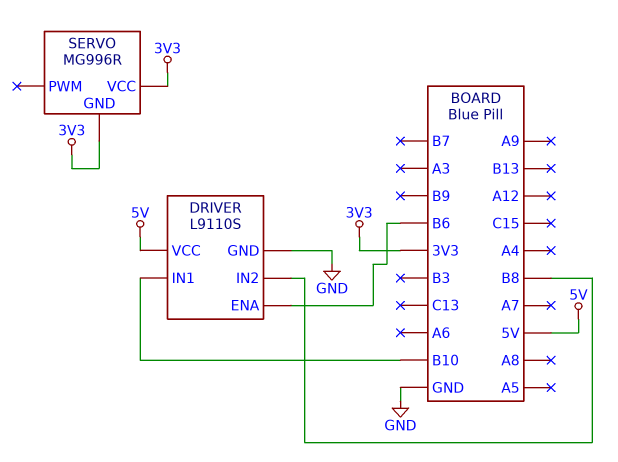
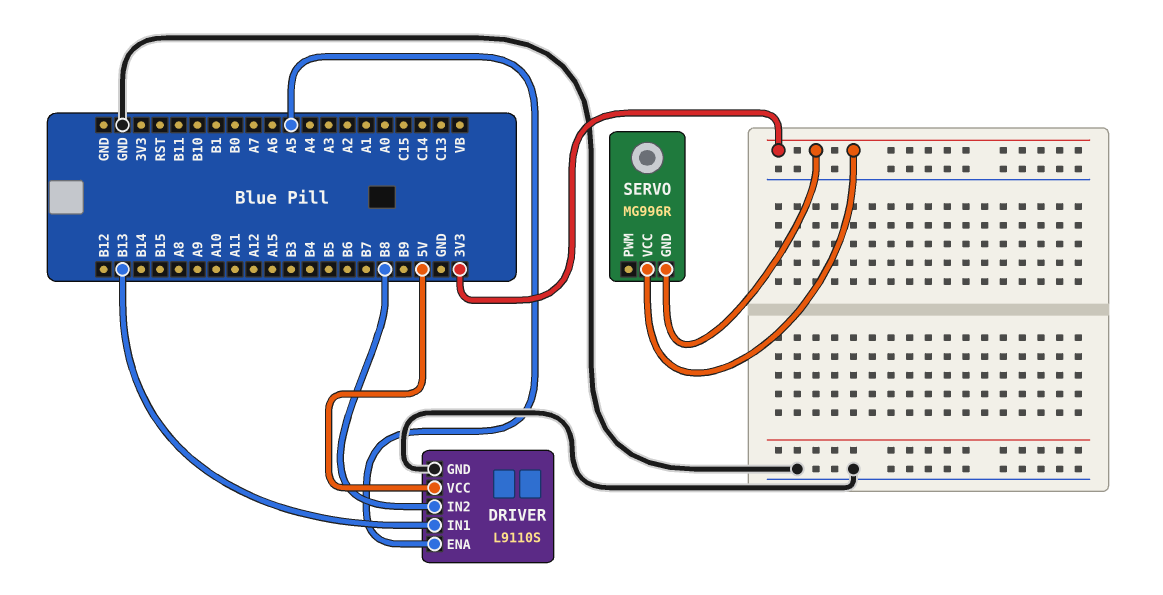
DRIVER pin ENA: B6 -> A5
DRIVER pin IN1: B10 -> B13

